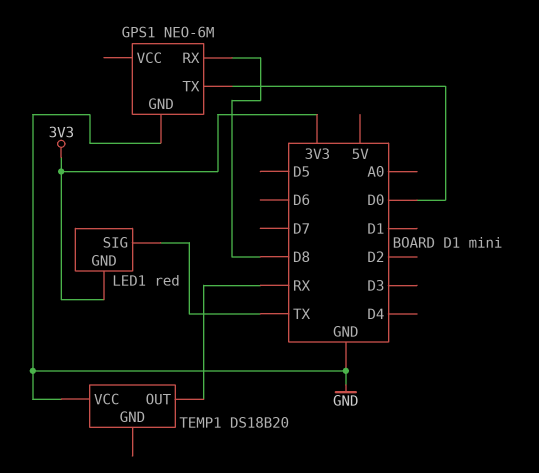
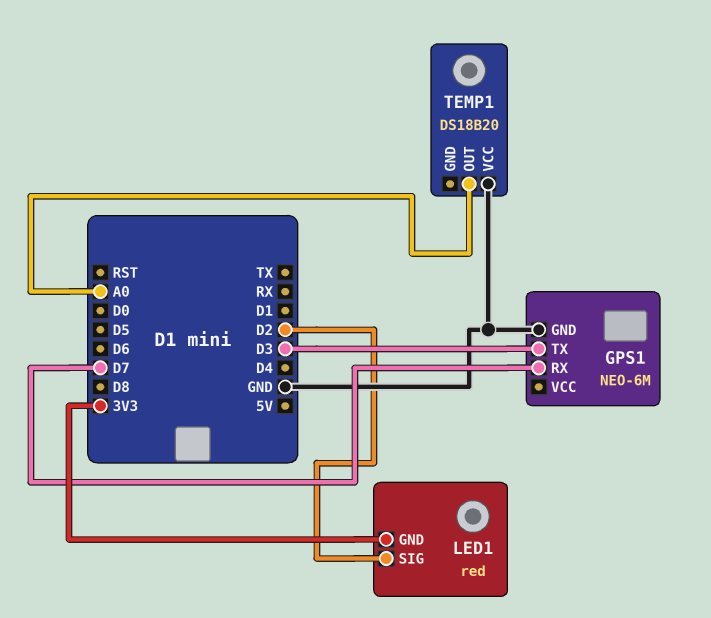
GPS1 pin RX: D8 -> D7
GPS1 pin TX: D0 -> D3
LED1 pin SIG: TX -> D2
TEMP1 pin OUT: RX -> A0

